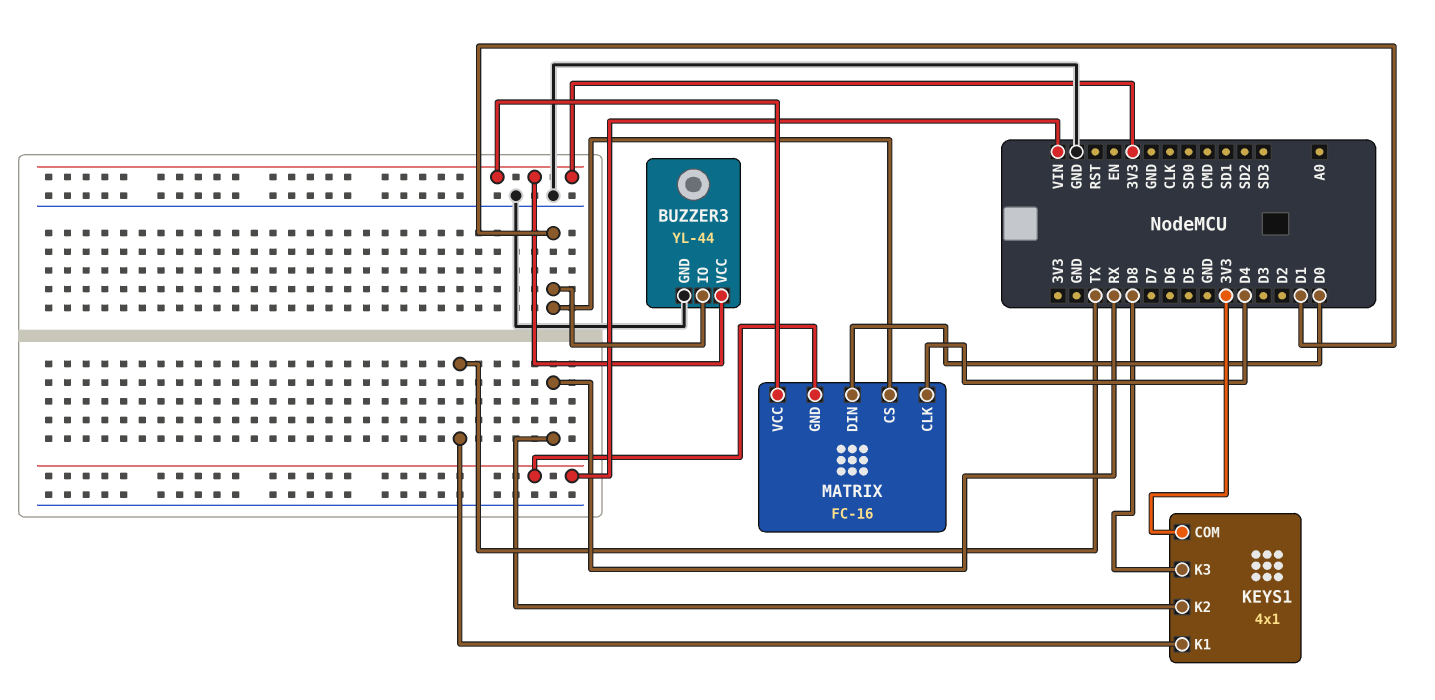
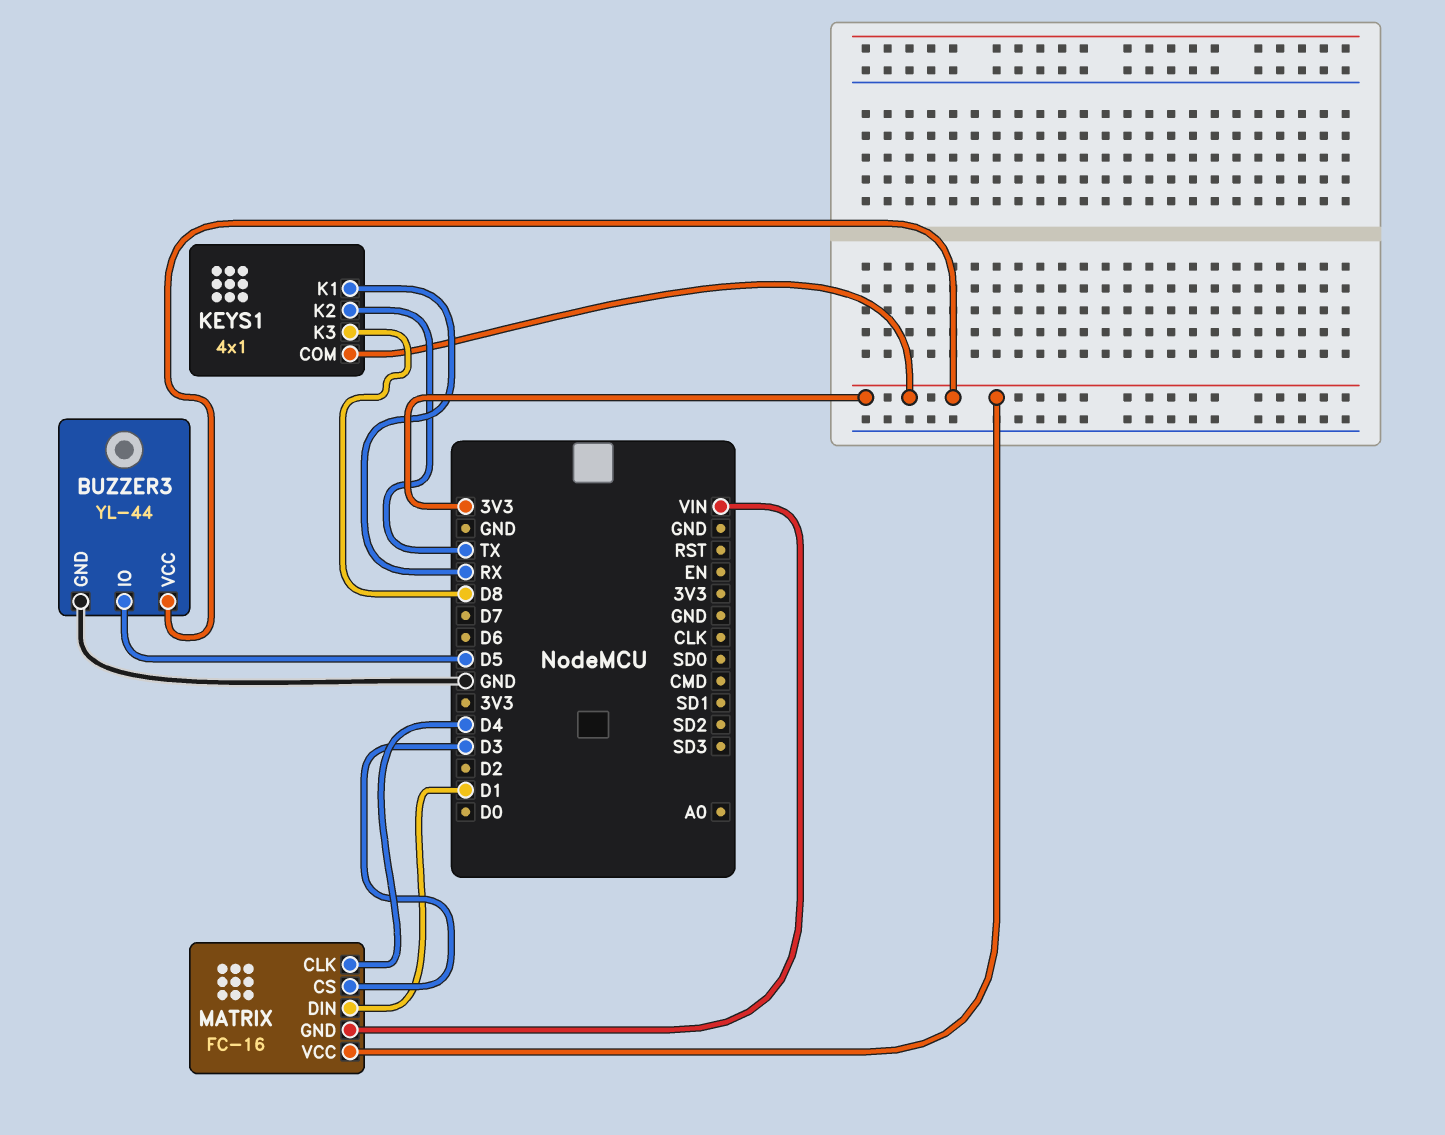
BUZZER3 pin IO: D1 -> D5
KEYS1 pin K1: TX -> RX
KEYS1 pin K2: RX -> TX
MATRIX pin CS: D1 -> D3
MATRIX pin DIN: D0 -> D1

